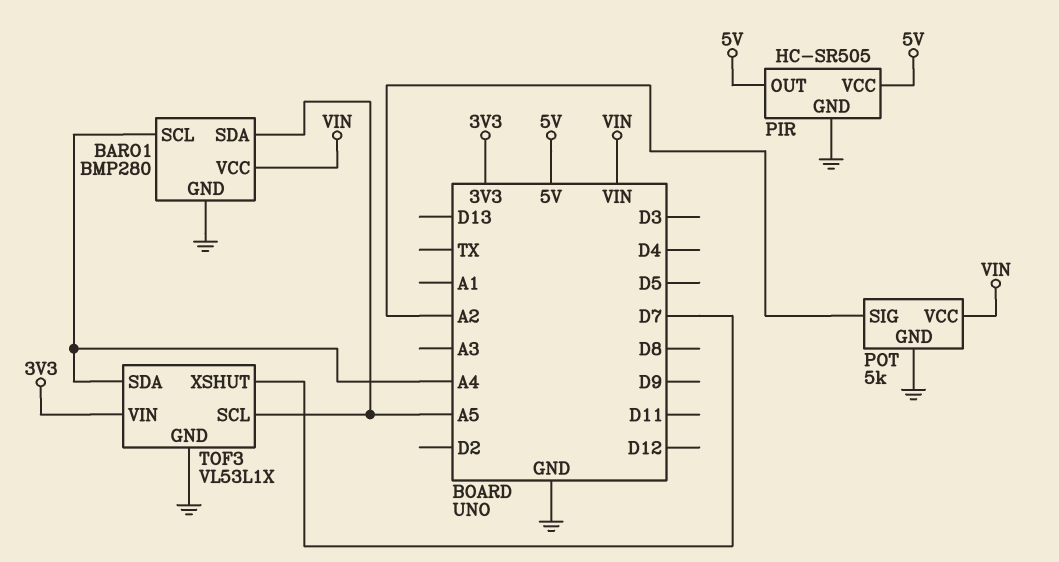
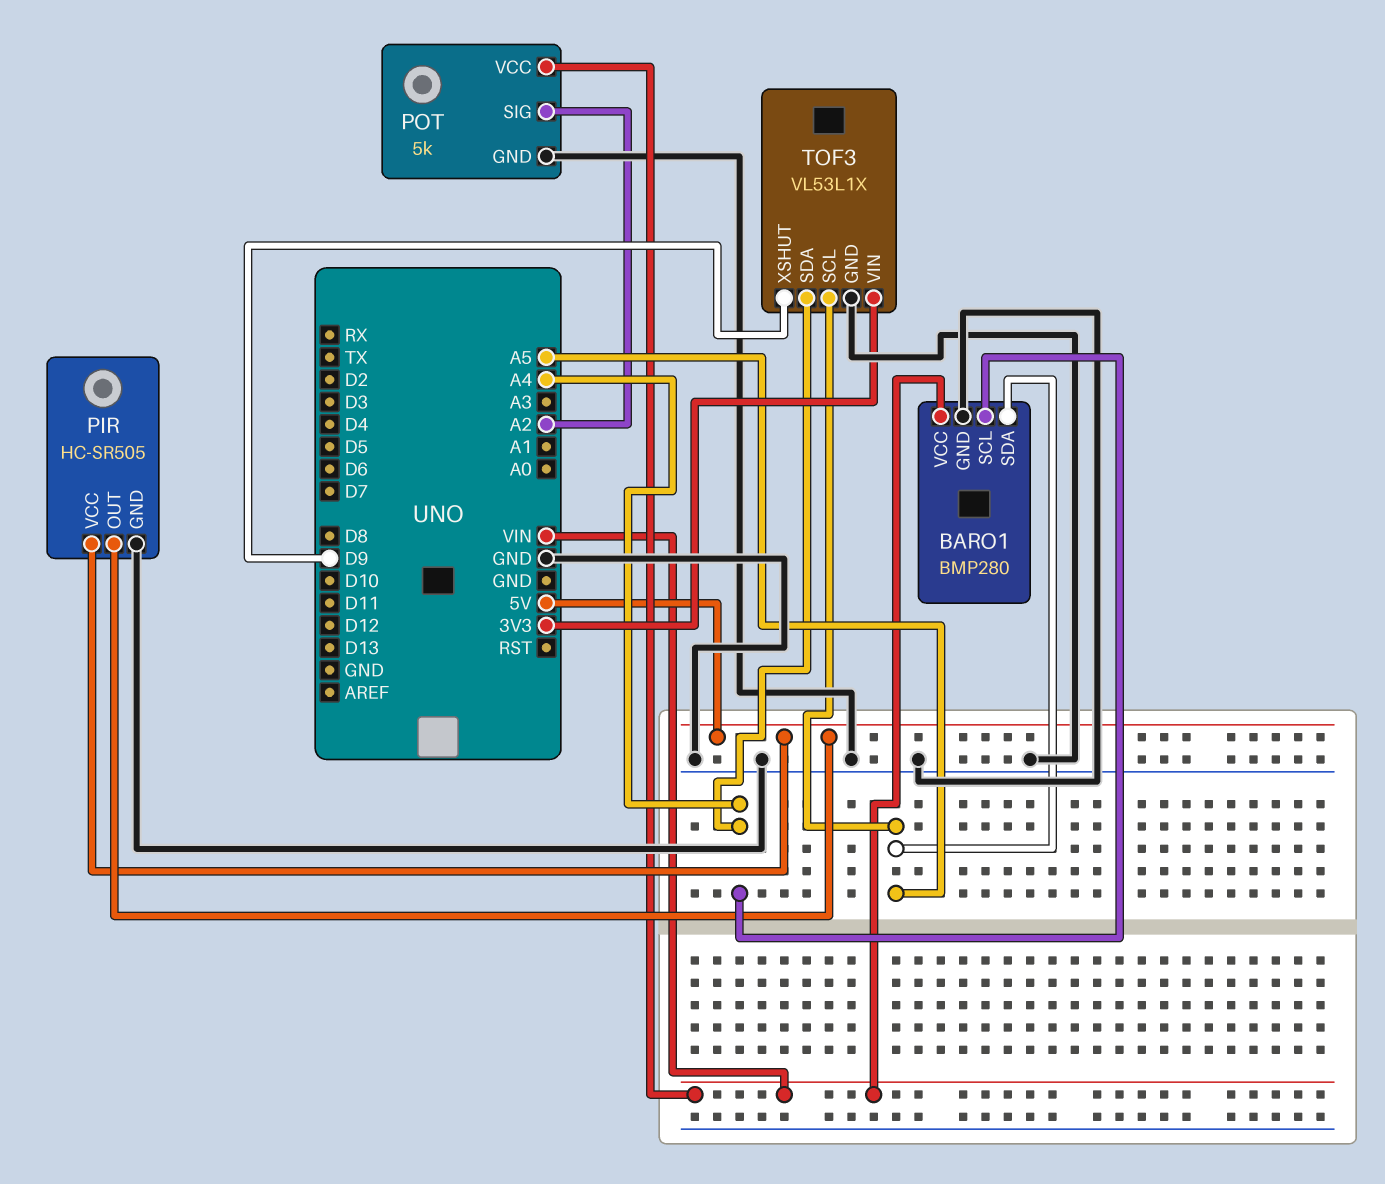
TOF3 pin XSHUT: D7 -> D9

